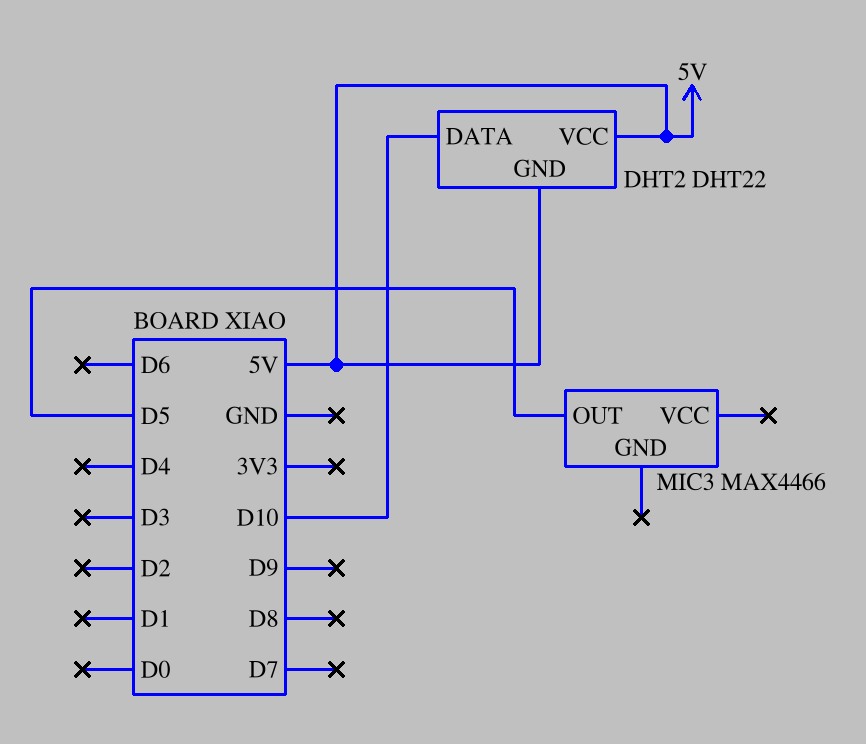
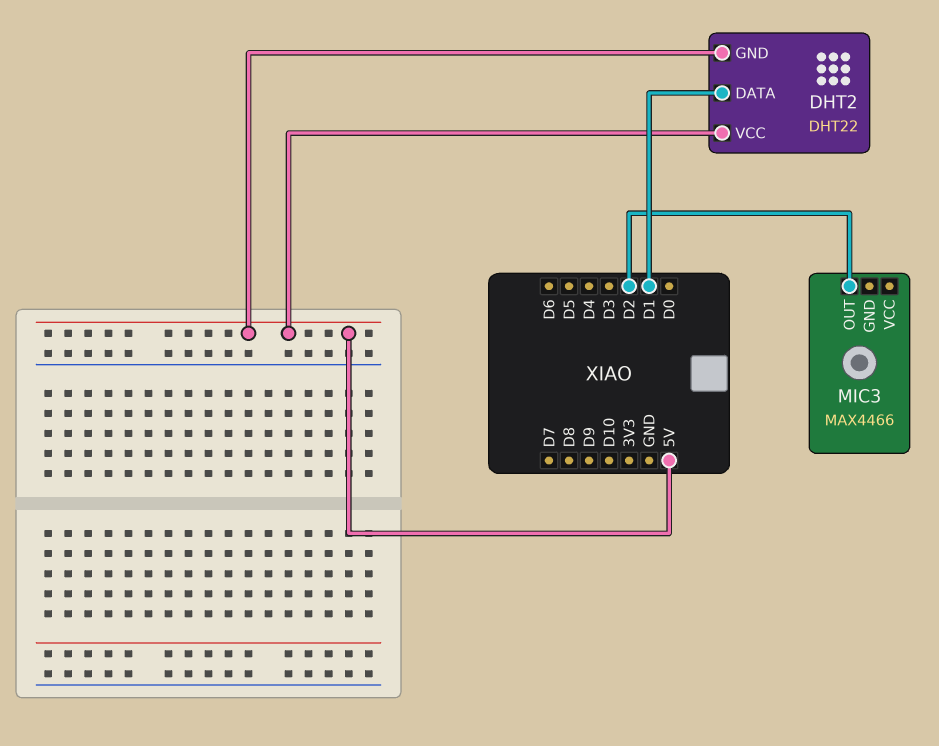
DHT2 pin DATA: D10 -> D1
MIC3 pin OUT: D5 -> D2

